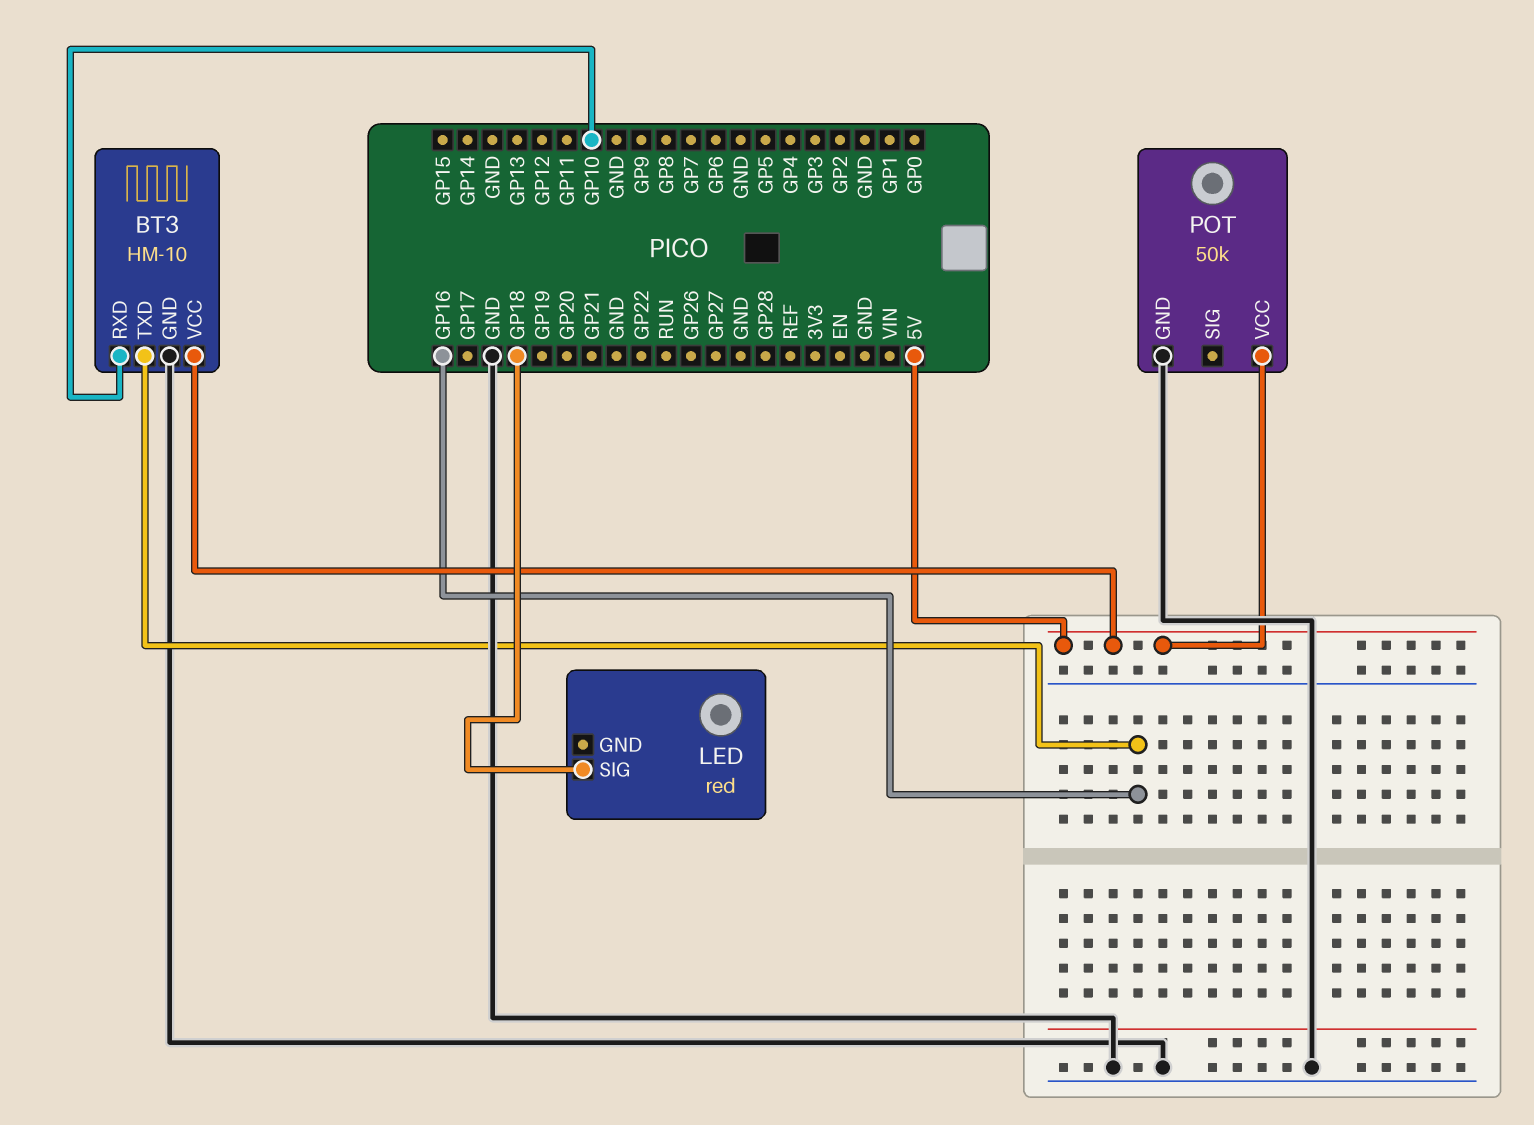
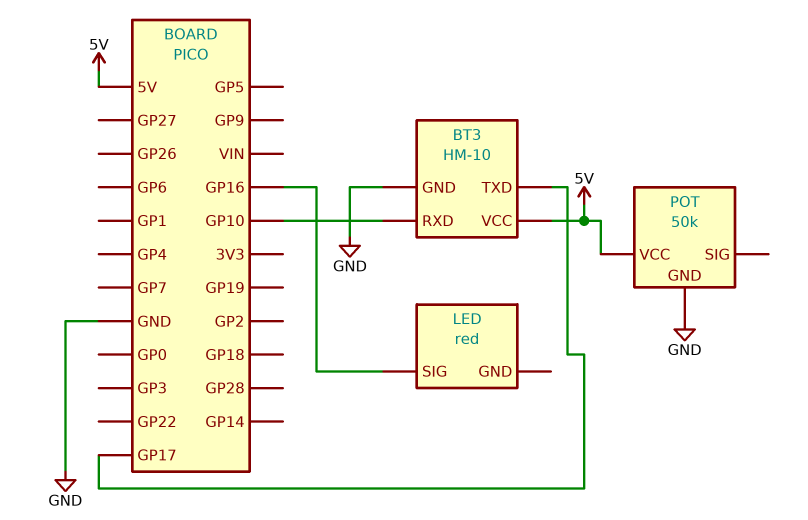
BT3 pin TXD: GP16 -> GP17
LED pin SIG: GP18 -> GP16

